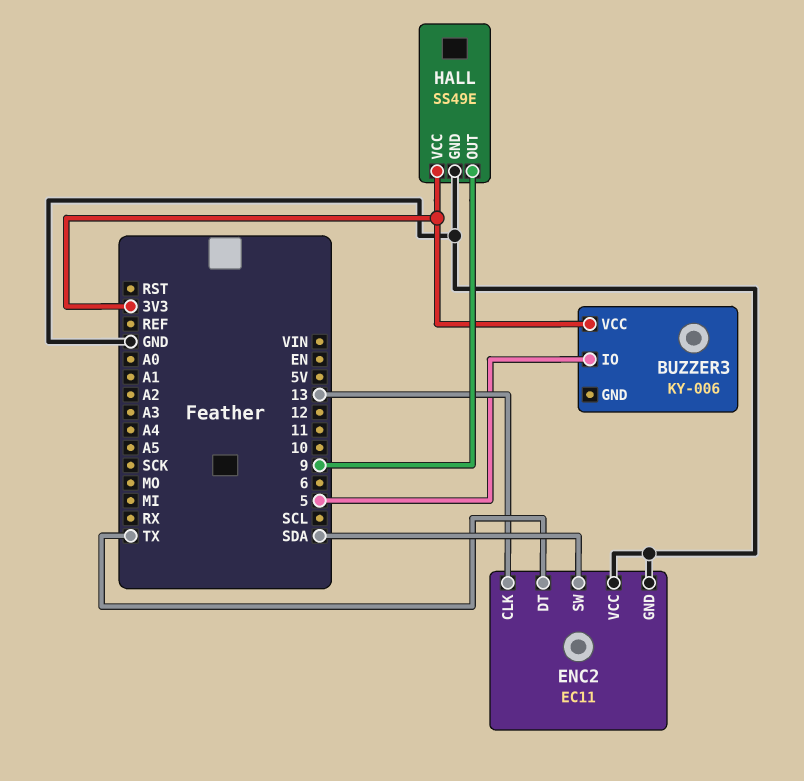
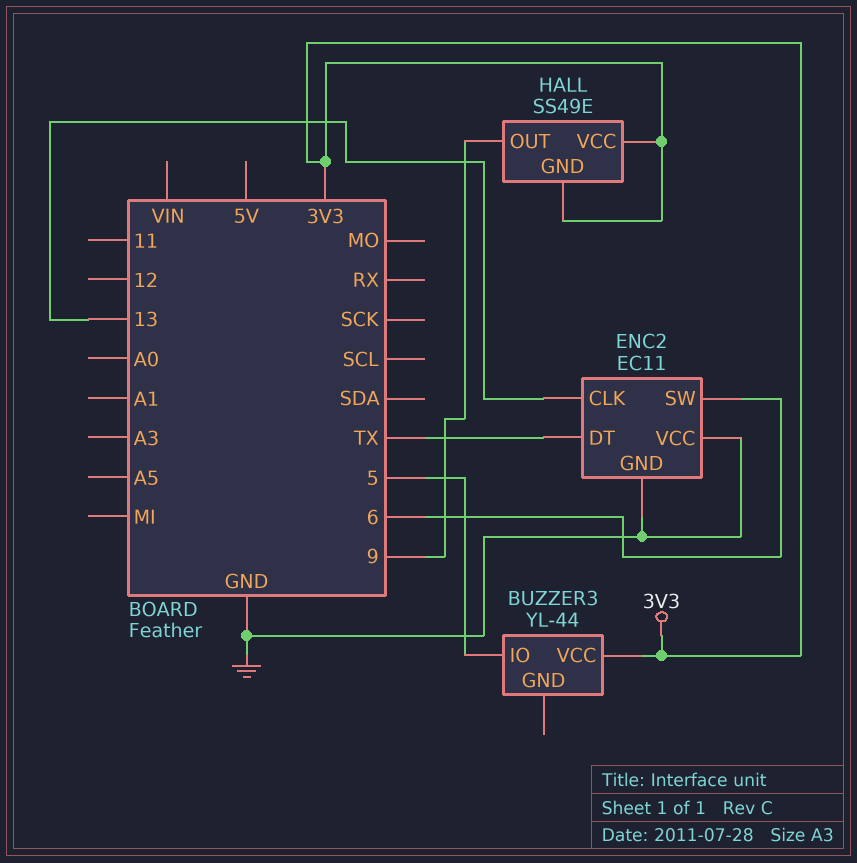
BUZZER3: KY-006 -> YL-44
ENC2 pin SW: SDA -> 6
HALL pin GND: GND -> 3V3

